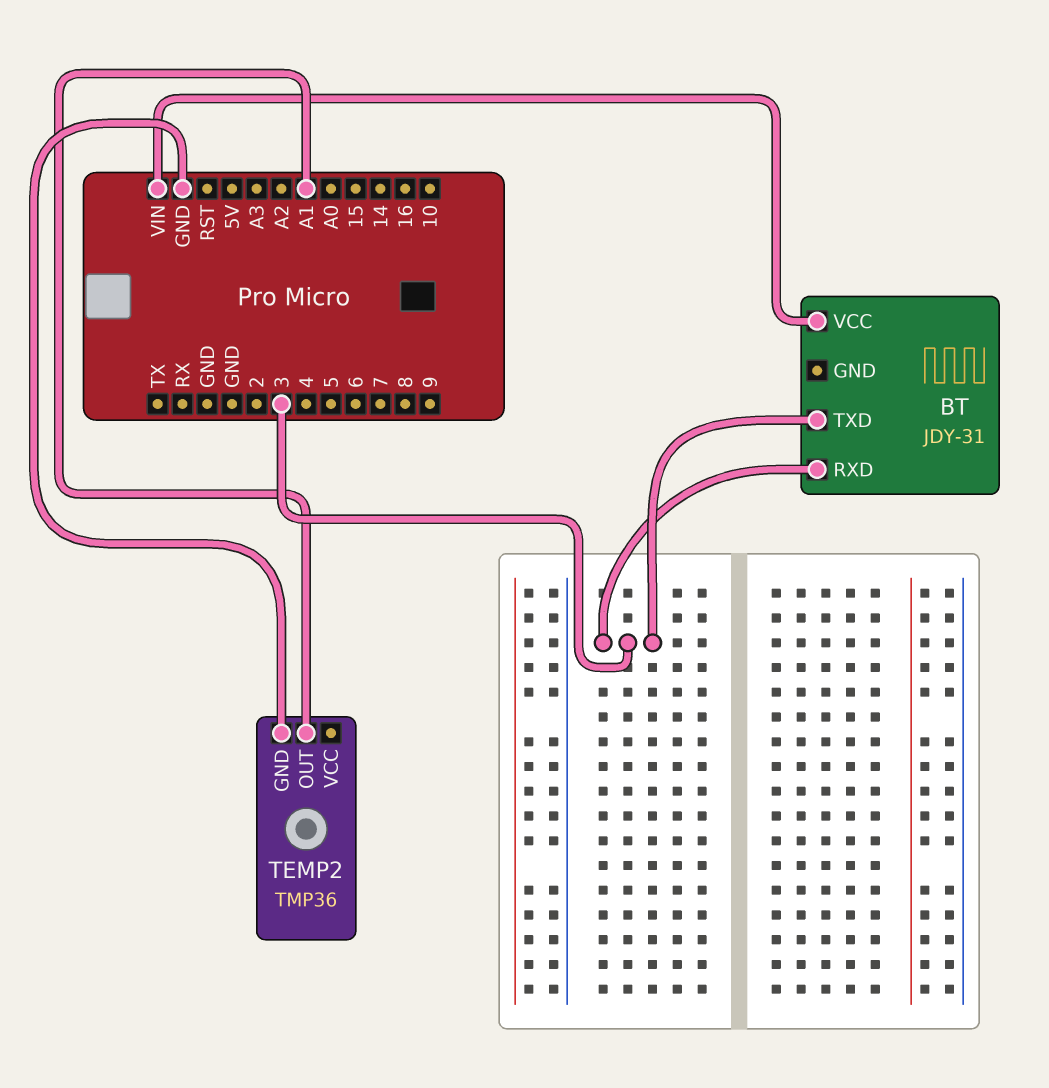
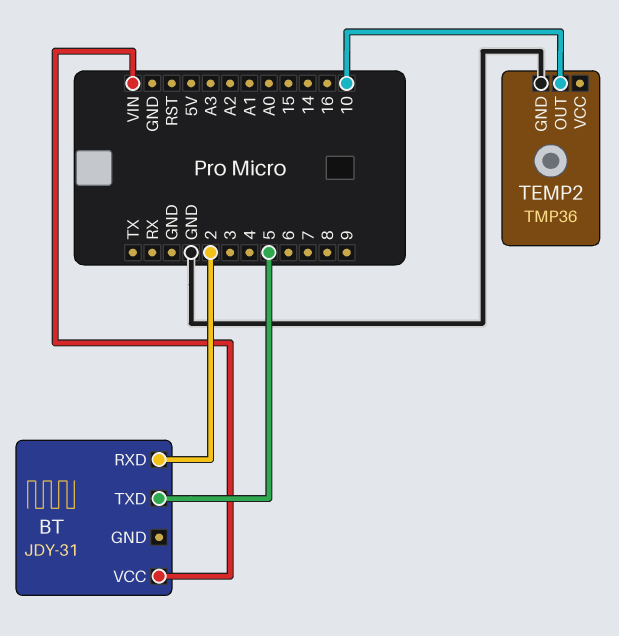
BT pin RXD: 3 -> 2
BT pin TXD: 3 -> 5
TEMP2 pin OUT: A1 -> 10

